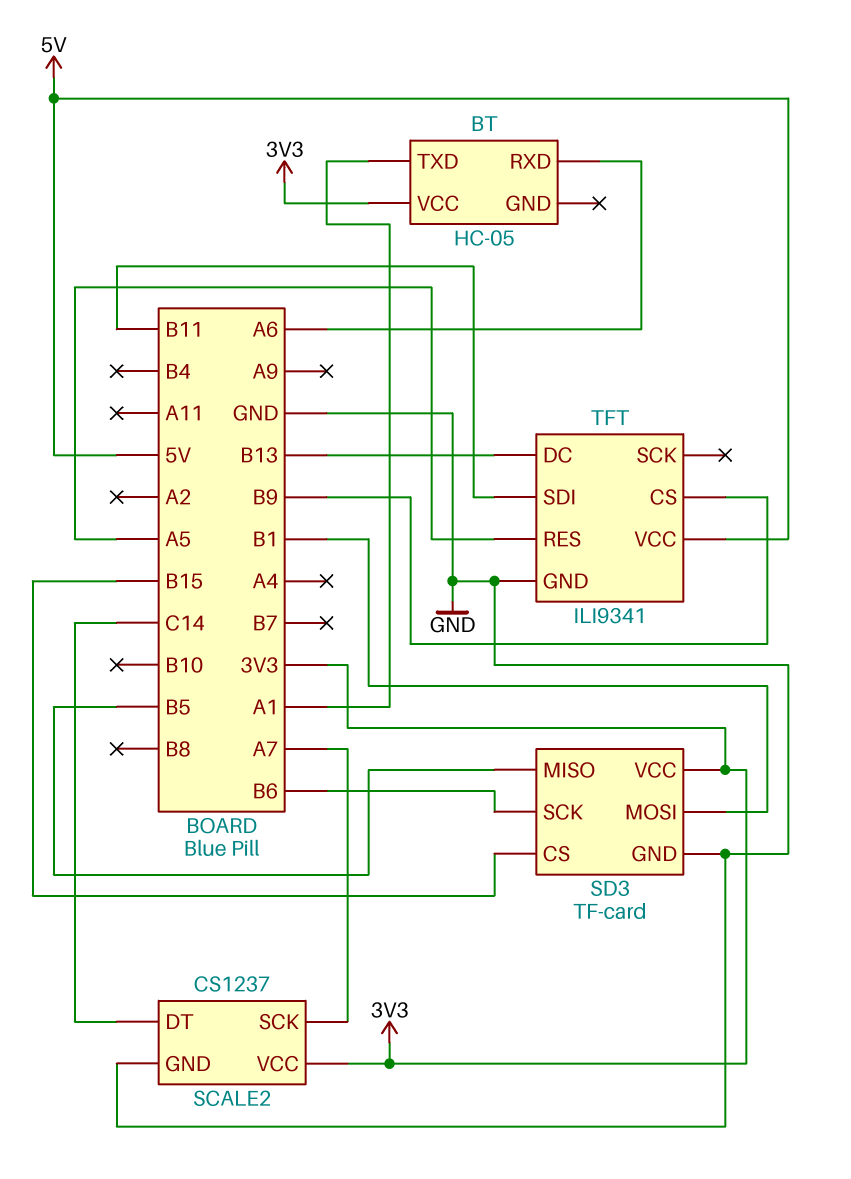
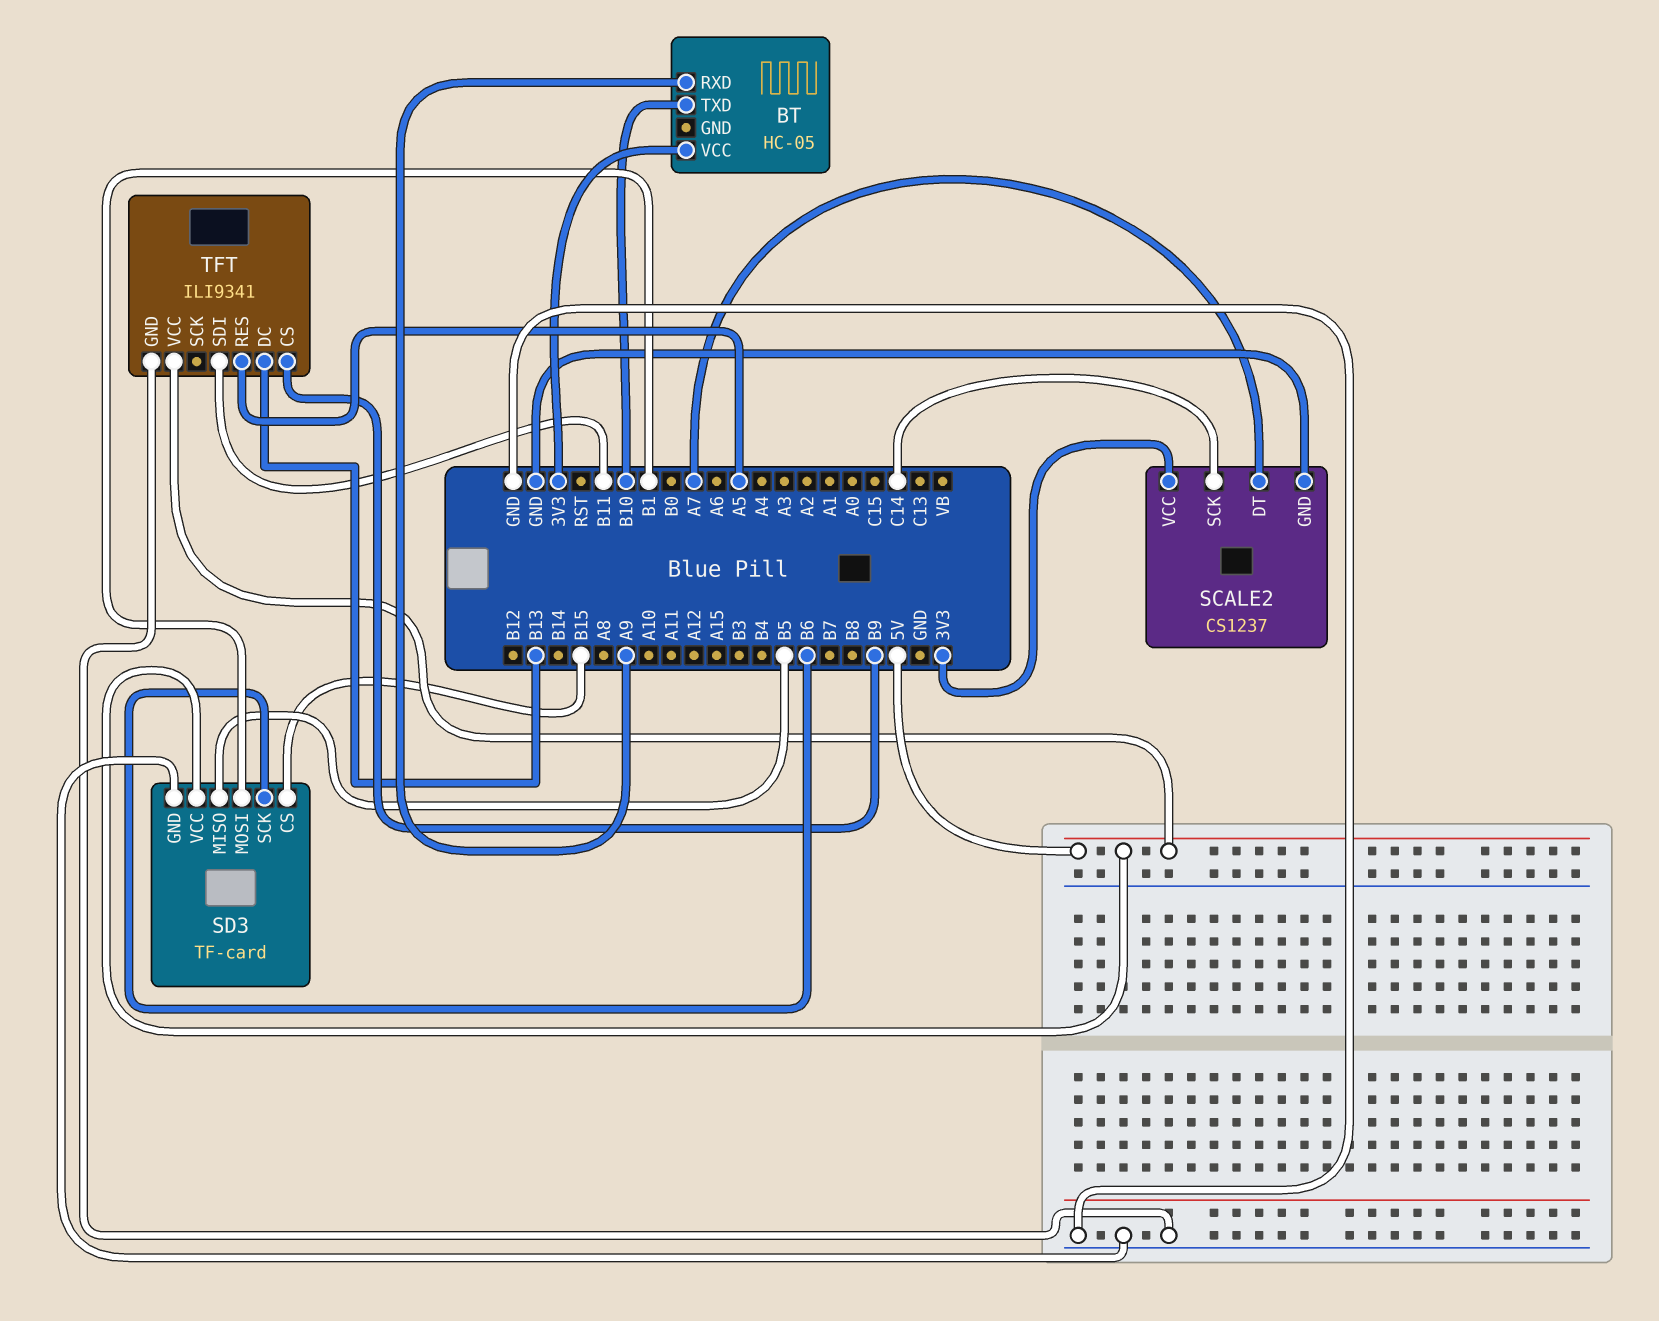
BT pin RXD: A6 -> A9
BT pin TXD: A1 -> B10
SCALE2 pin DT: C14 -> A7
SCALE2 pin SCK: A7 -> C14
SD3 pin VCC: 3V3 -> 5V

